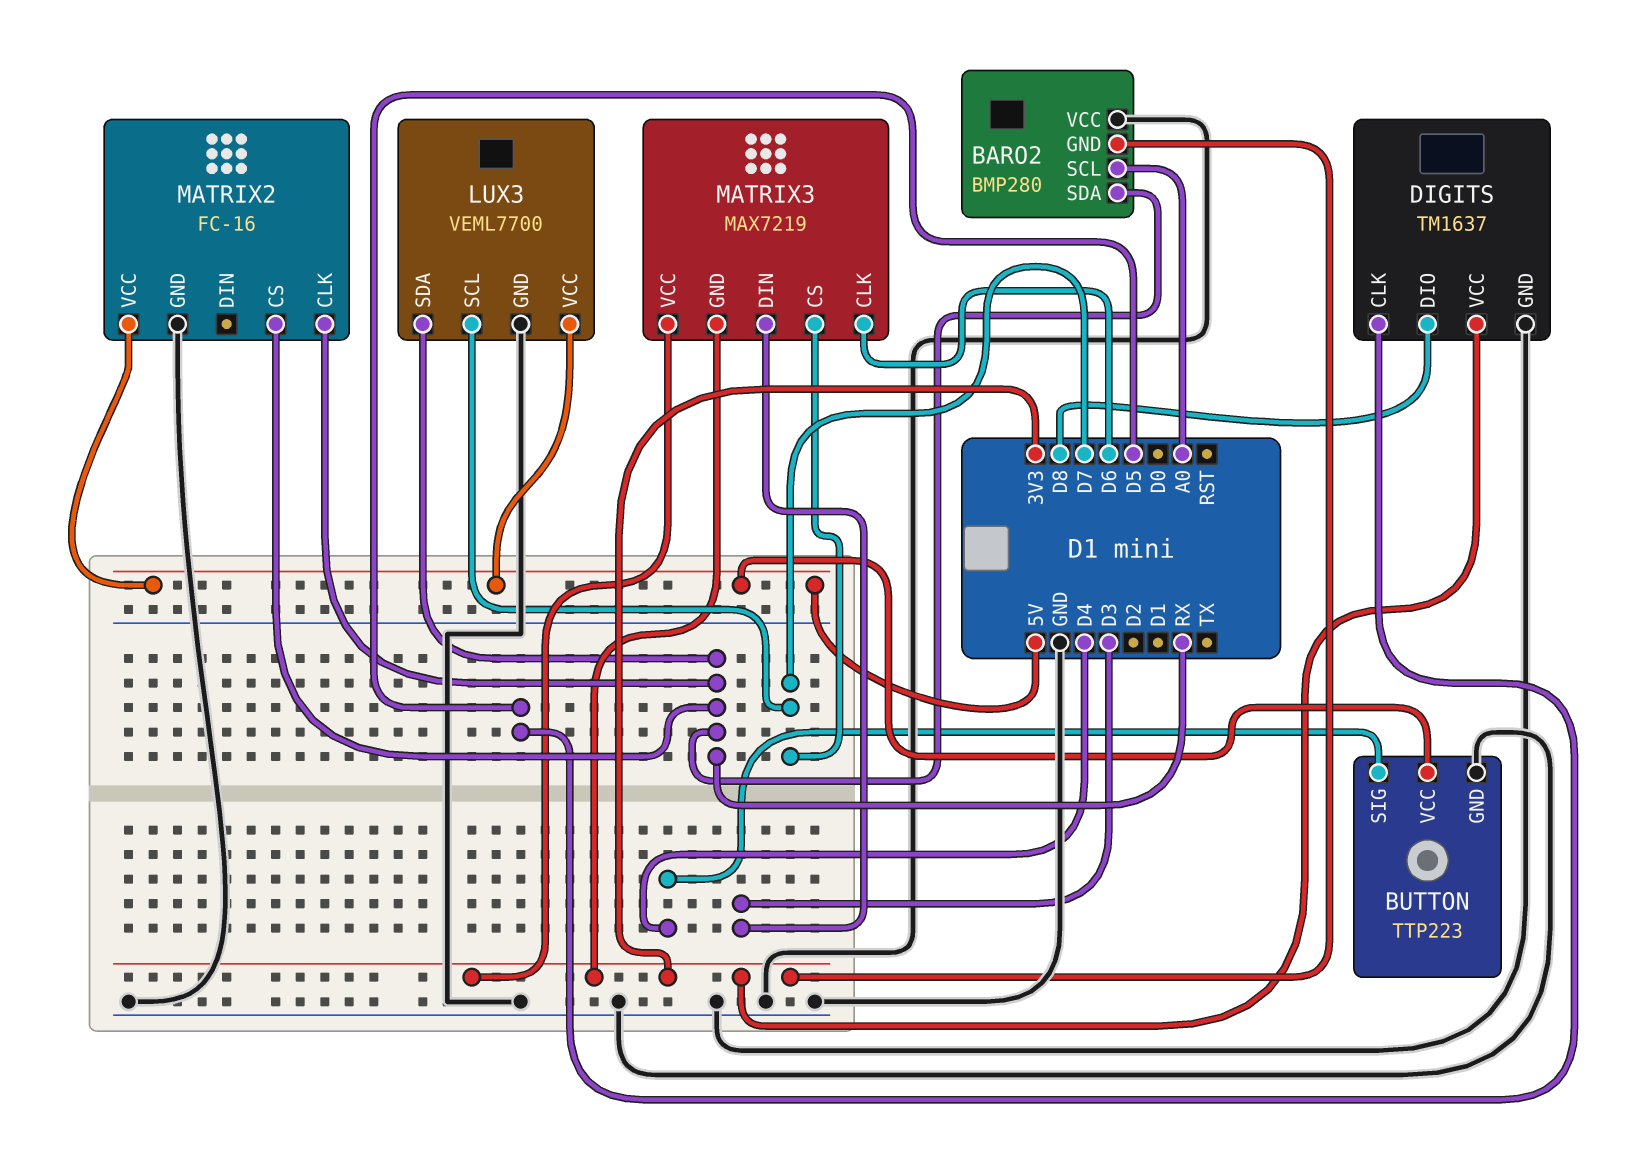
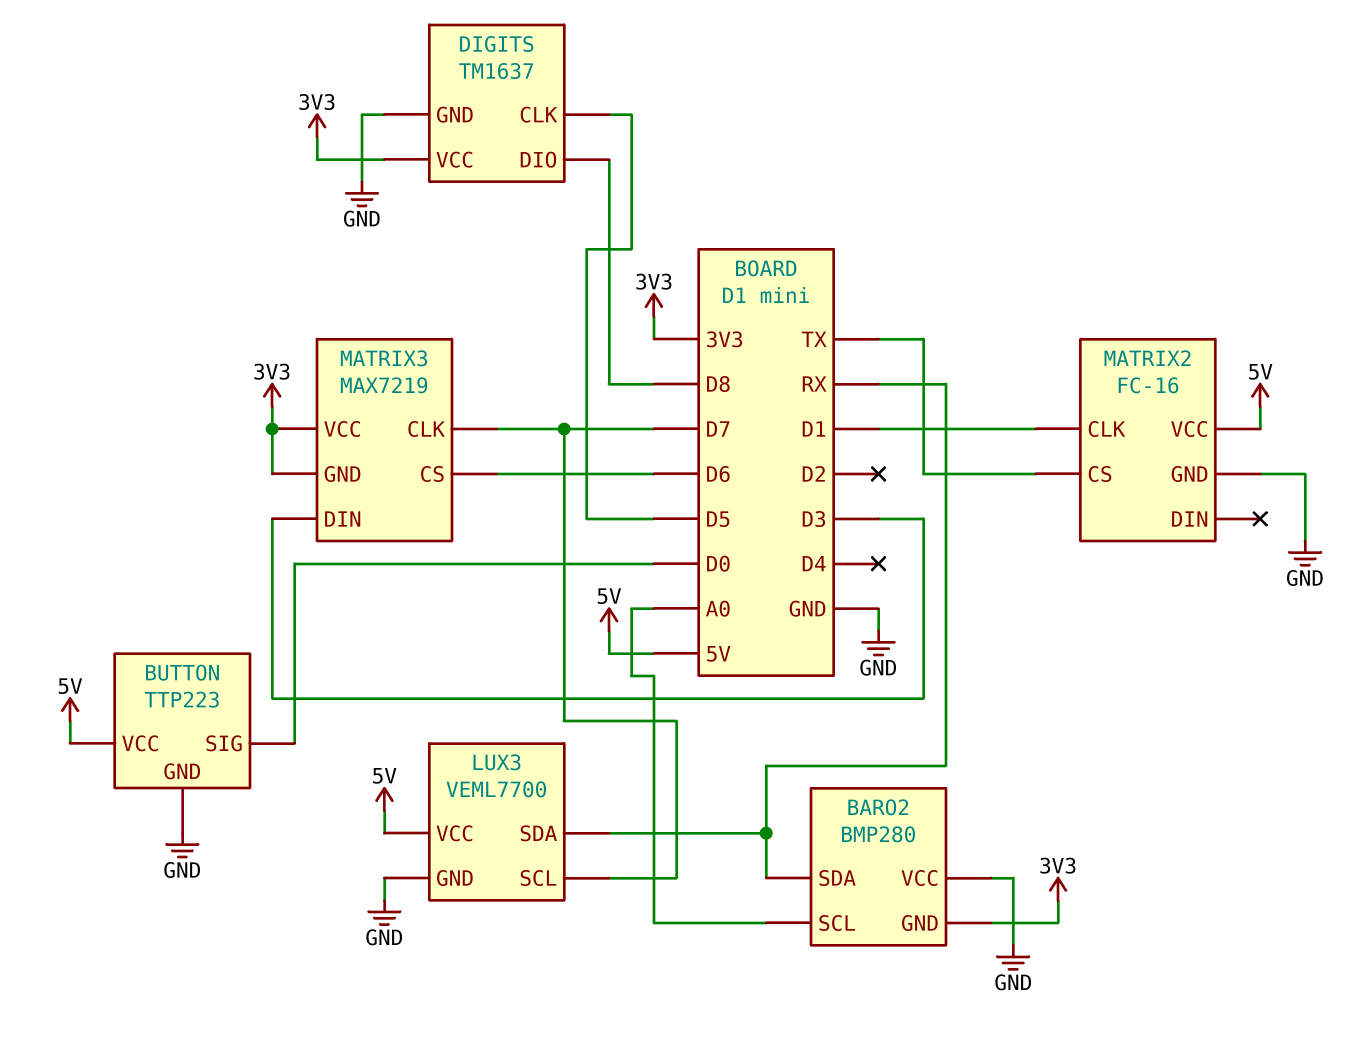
BUTTON pin SIG: D4 -> D0
MATRIX2 pin CLK: RX -> D1
MATRIX2 pin CS: RX -> TX
MATRIX3 pin CLK: D6 -> D7
MATRIX3 pin CS: D7 -> D6

